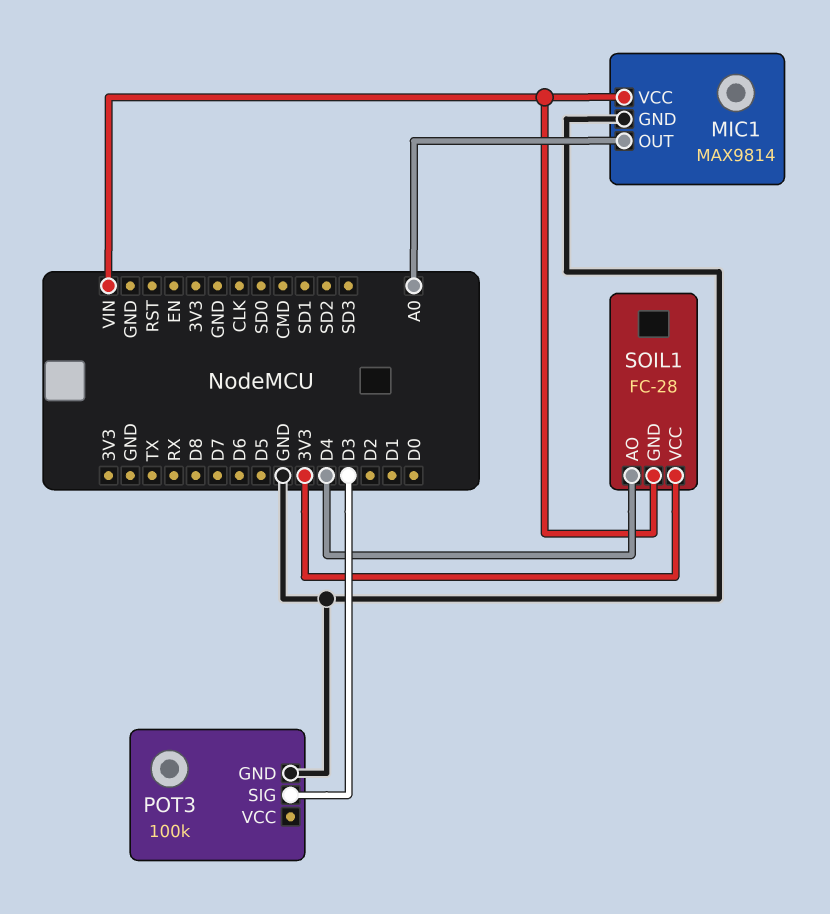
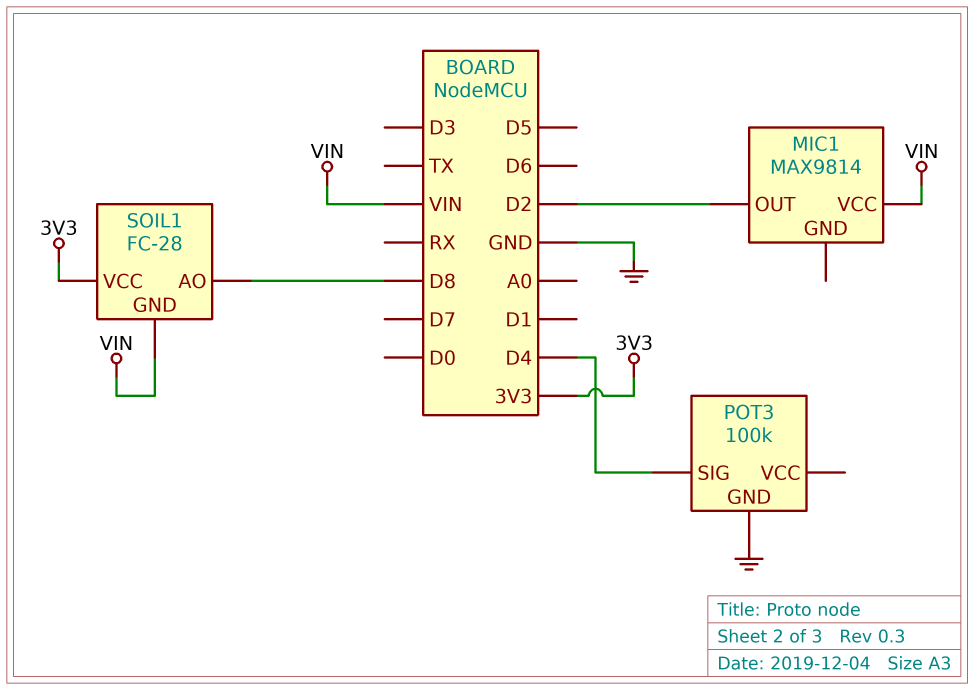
MIC1 pin GND: GND -> none
MIC1 pin OUT: A0 -> D2
POT3 pin SIG: D3 -> D4
SOIL1 pin AO: D4 -> D8

